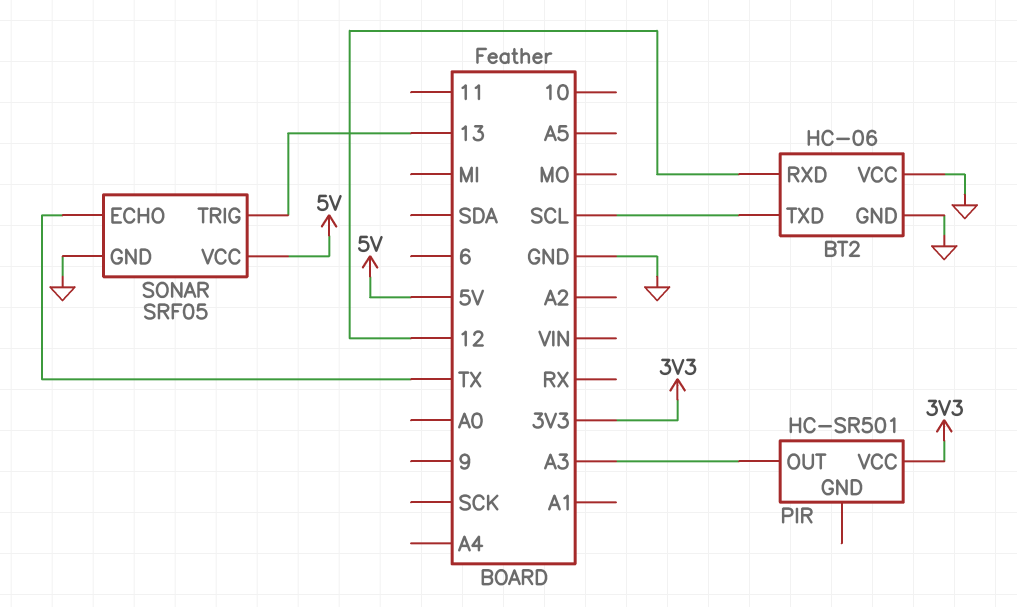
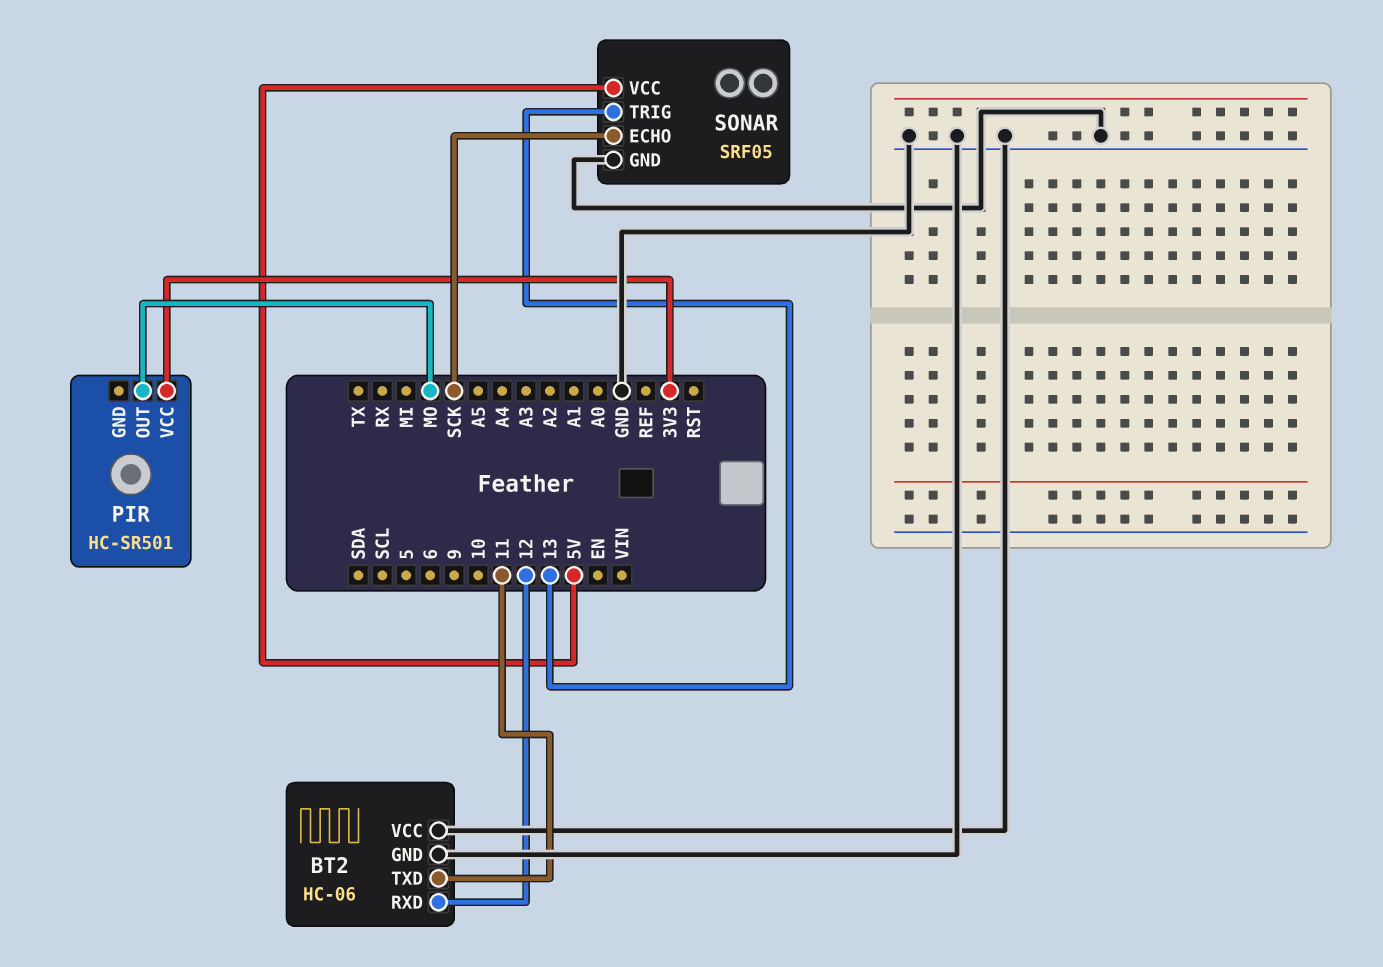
BT2 pin TXD: SCL -> 11
PIR pin OUT: A3 -> MO
SONAR pin ECHO: TX -> SCK

